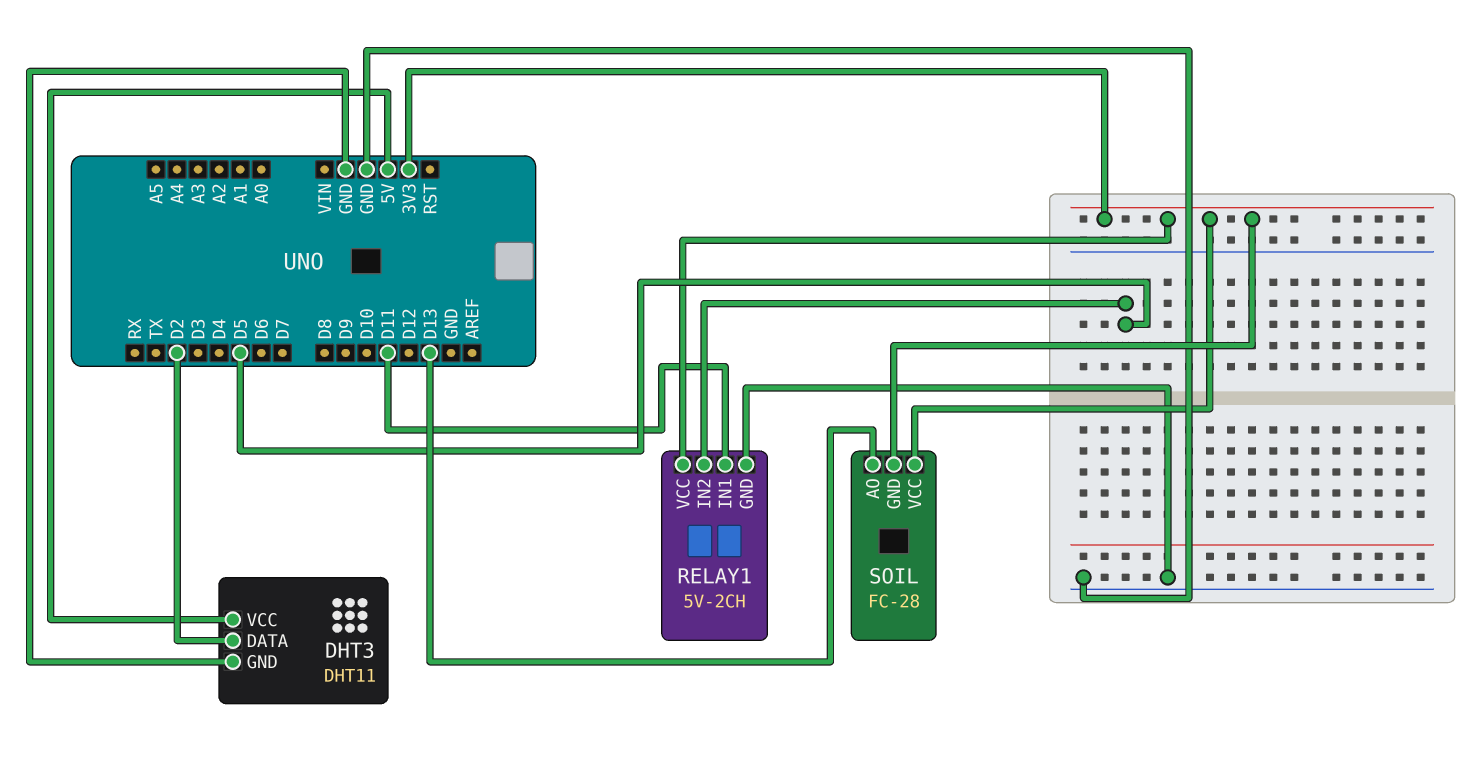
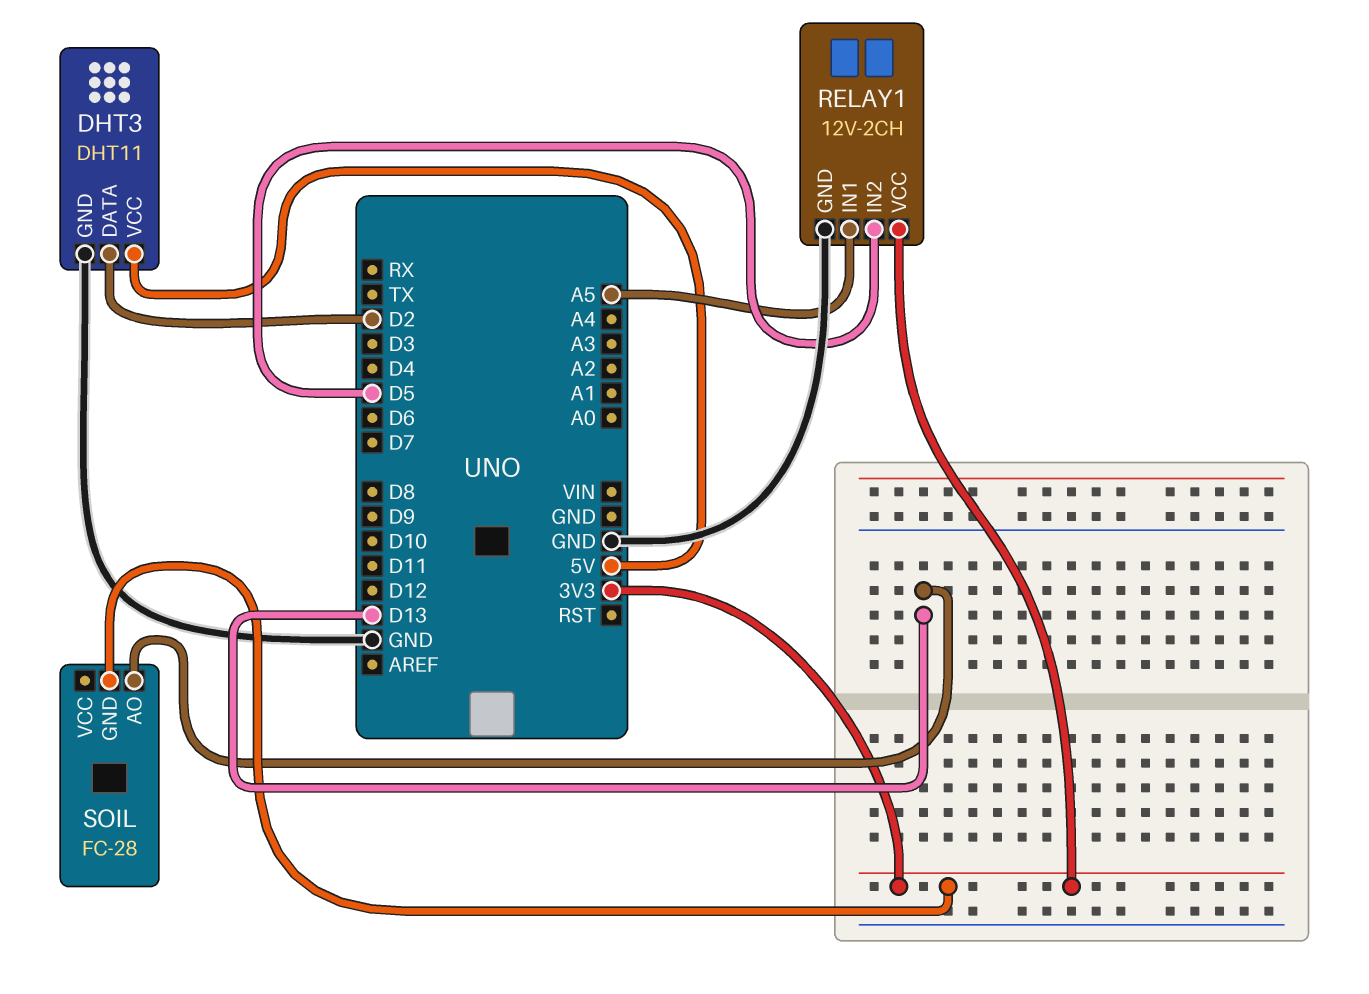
RELAY1: 5V-2CH -> 12V-2CH
RELAY1 pin IN1: D11 -> A5
SOIL pin VCC: 3V3 -> none

